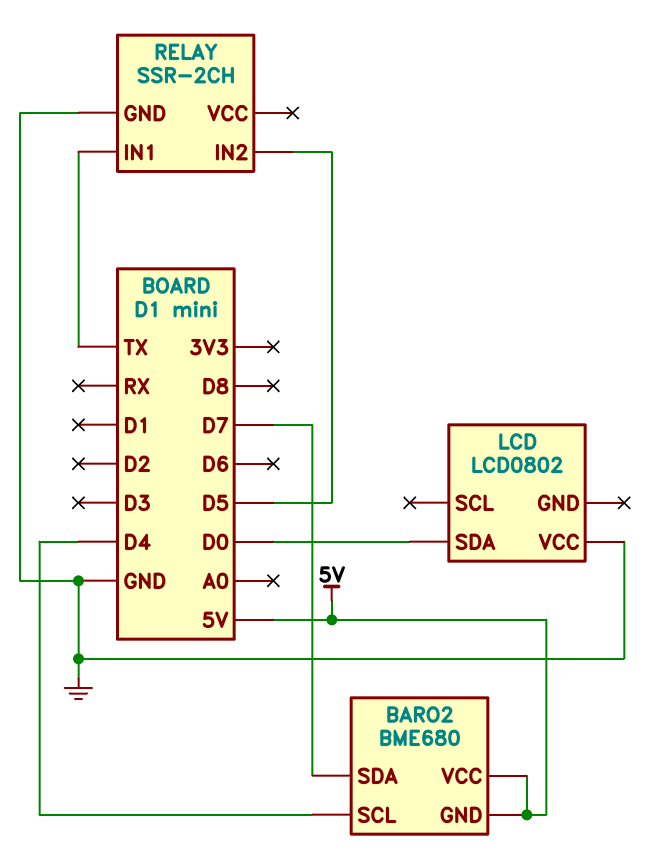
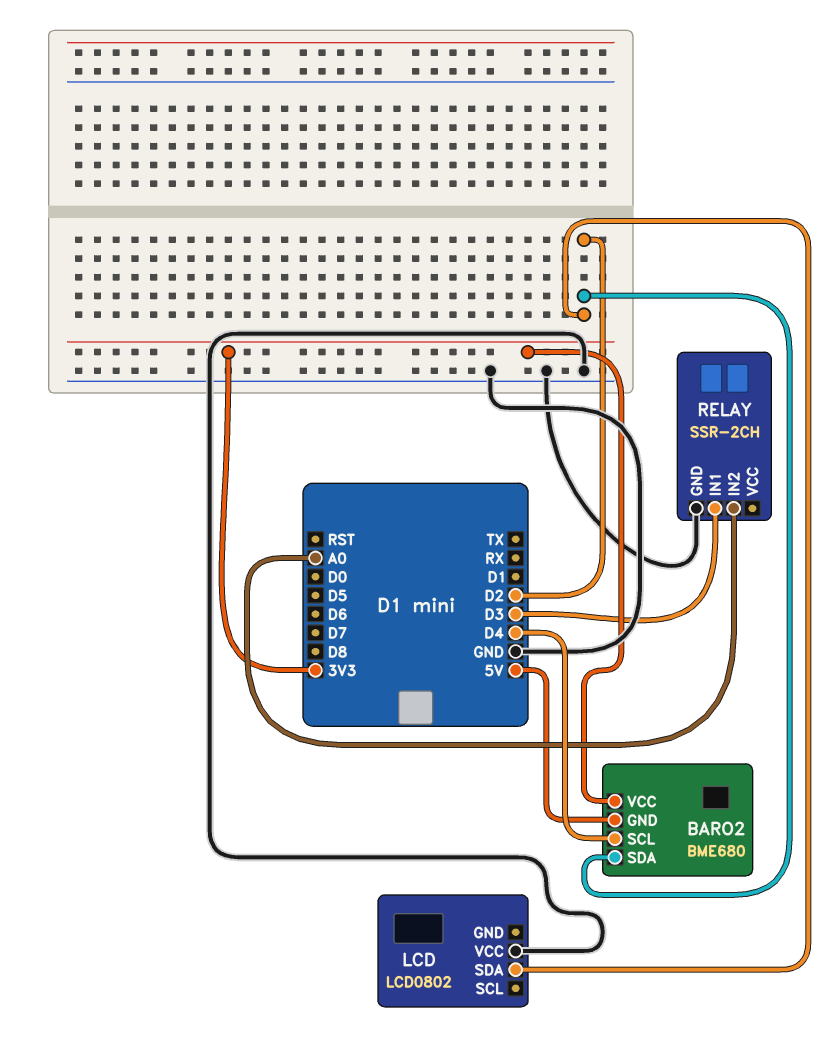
BARO2 pin SDA: D7 -> D2
BARO2 pin VCC: 5V -> 3V3
LCD pin SDA: D0 -> D2
RELAY pin IN1: TX -> D3
RELAY pin IN2: D5 -> A0

